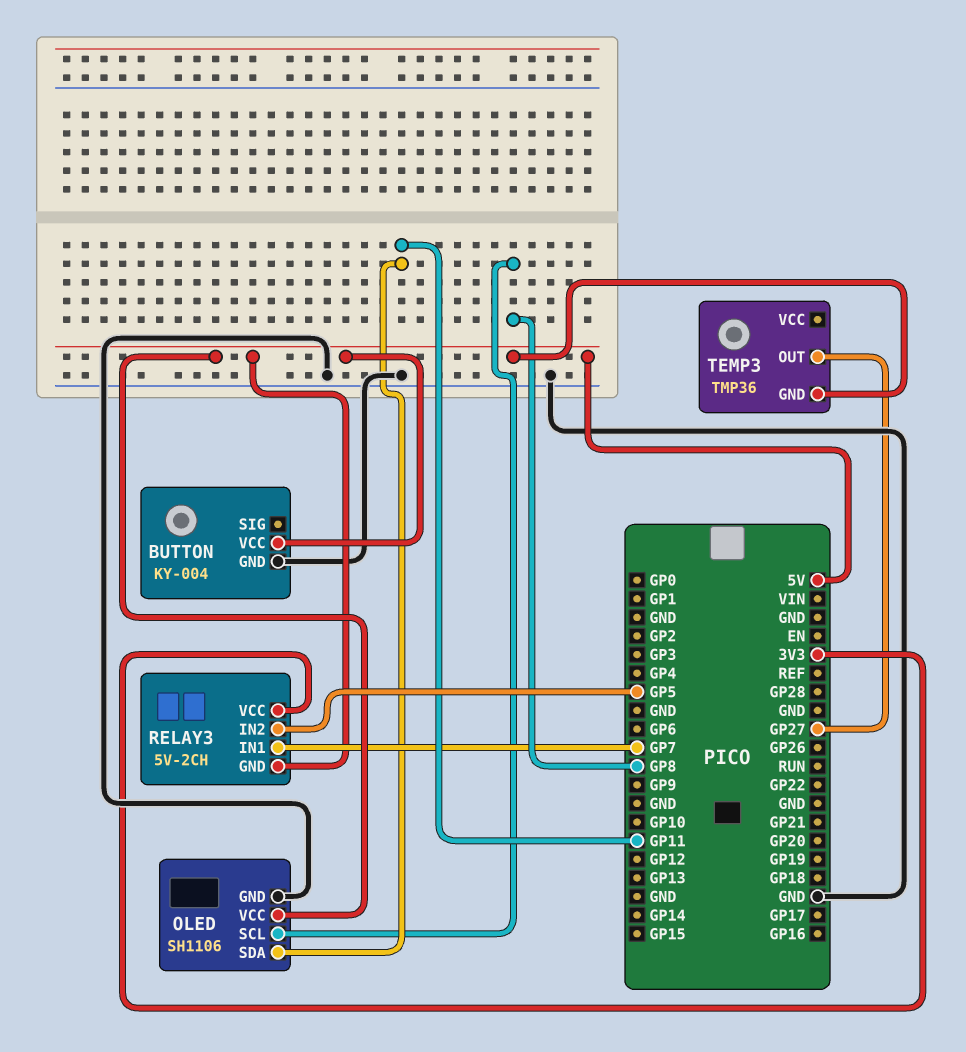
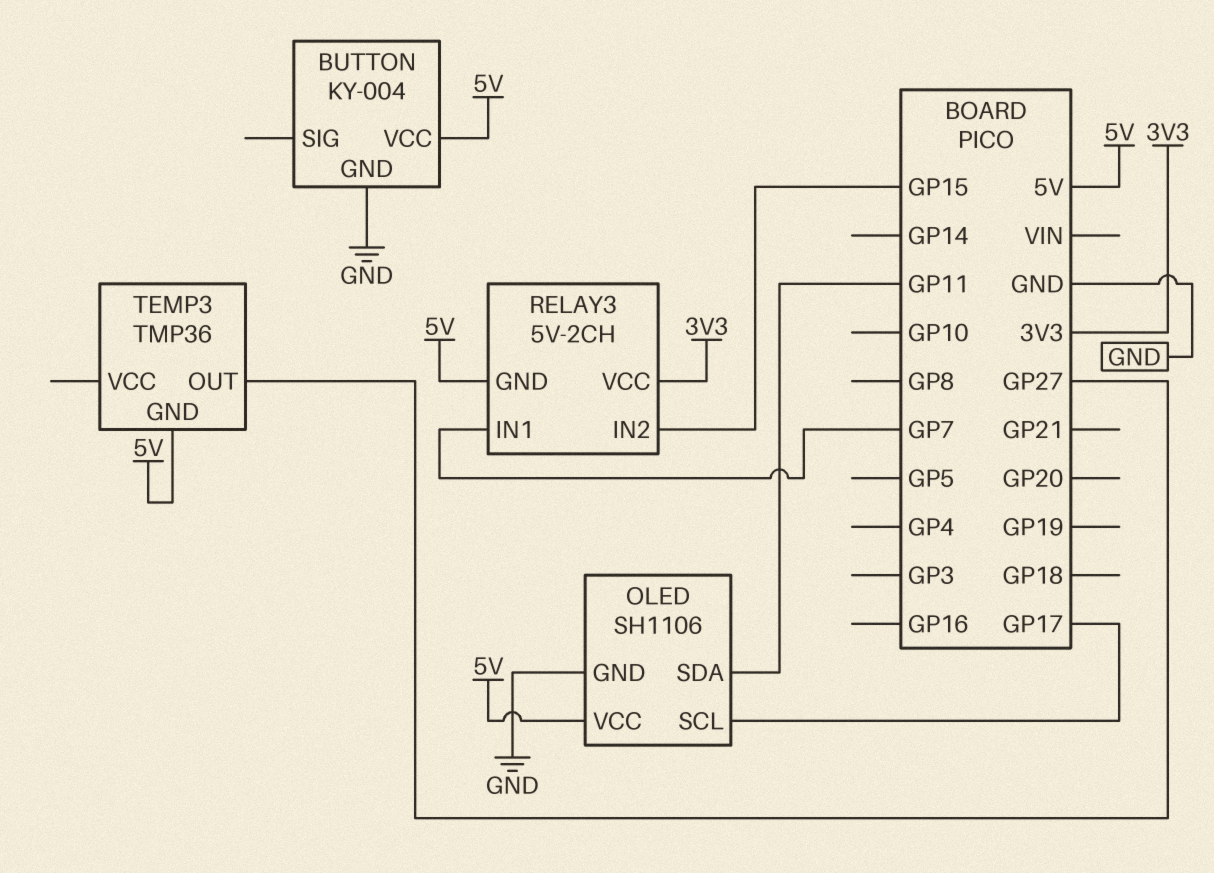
OLED pin SCL: GP8 -> GP17
RELAY3 pin IN2: GP5 -> GP15

